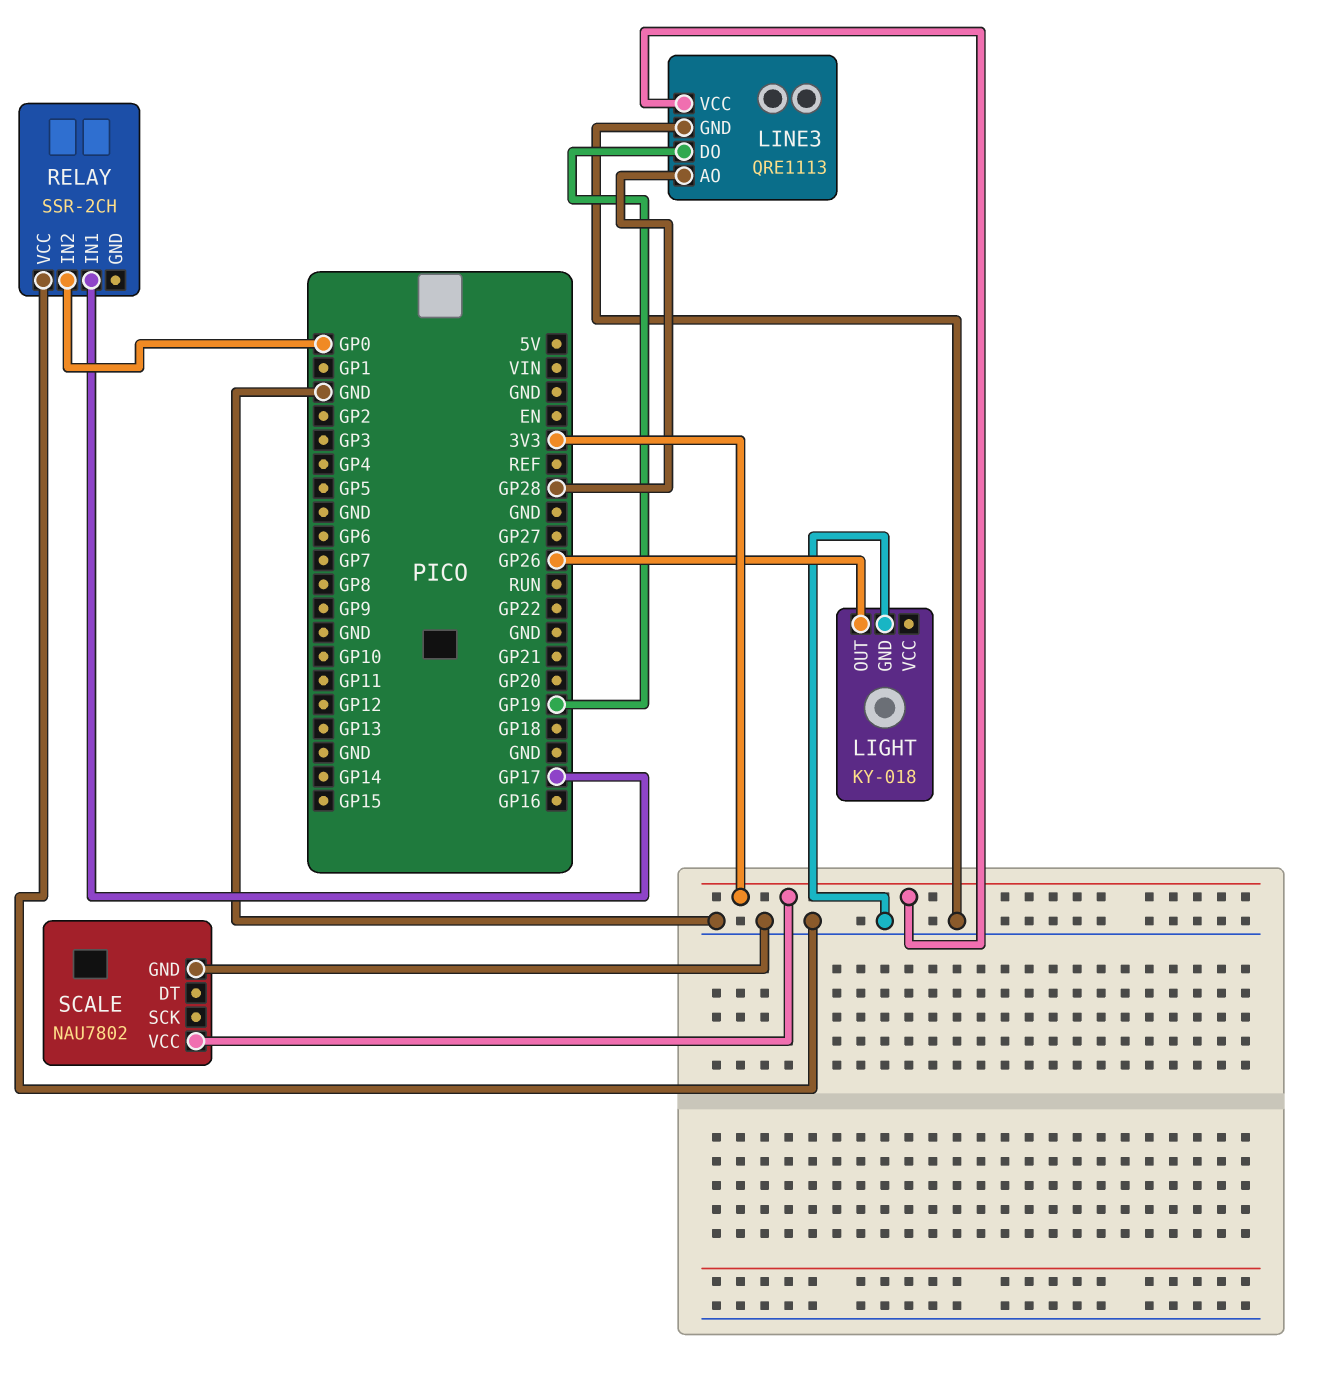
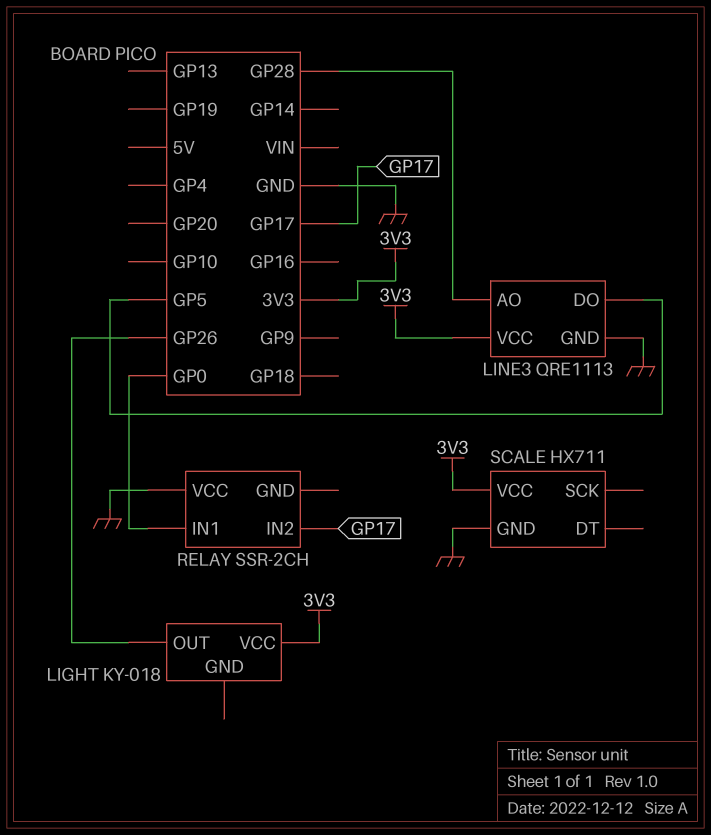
LIGHT pin GND: GND -> none
LIGHT pin VCC: none -> 3V3
LINE3 pin DO: GP19 -> GP5
RELAY pin IN1: GP17 -> GP0
RELAY pin IN2: GP0 -> GP17
SCALE: NAU7802 -> HX711

